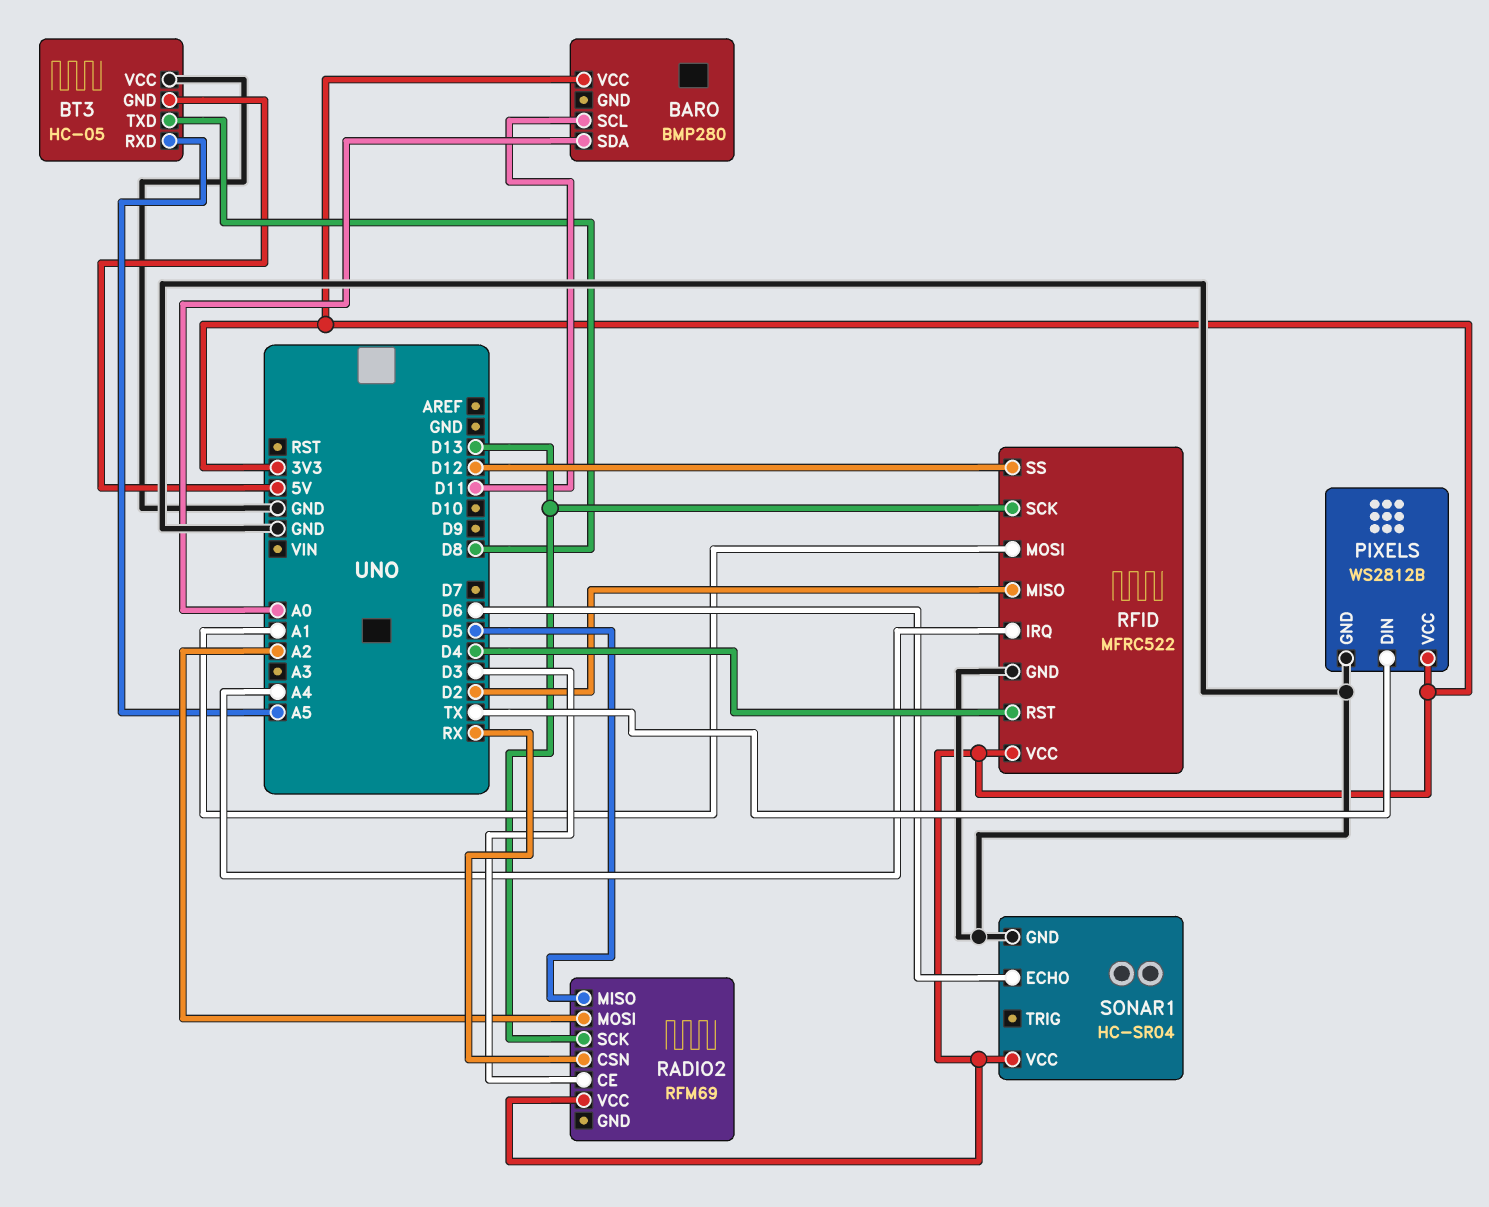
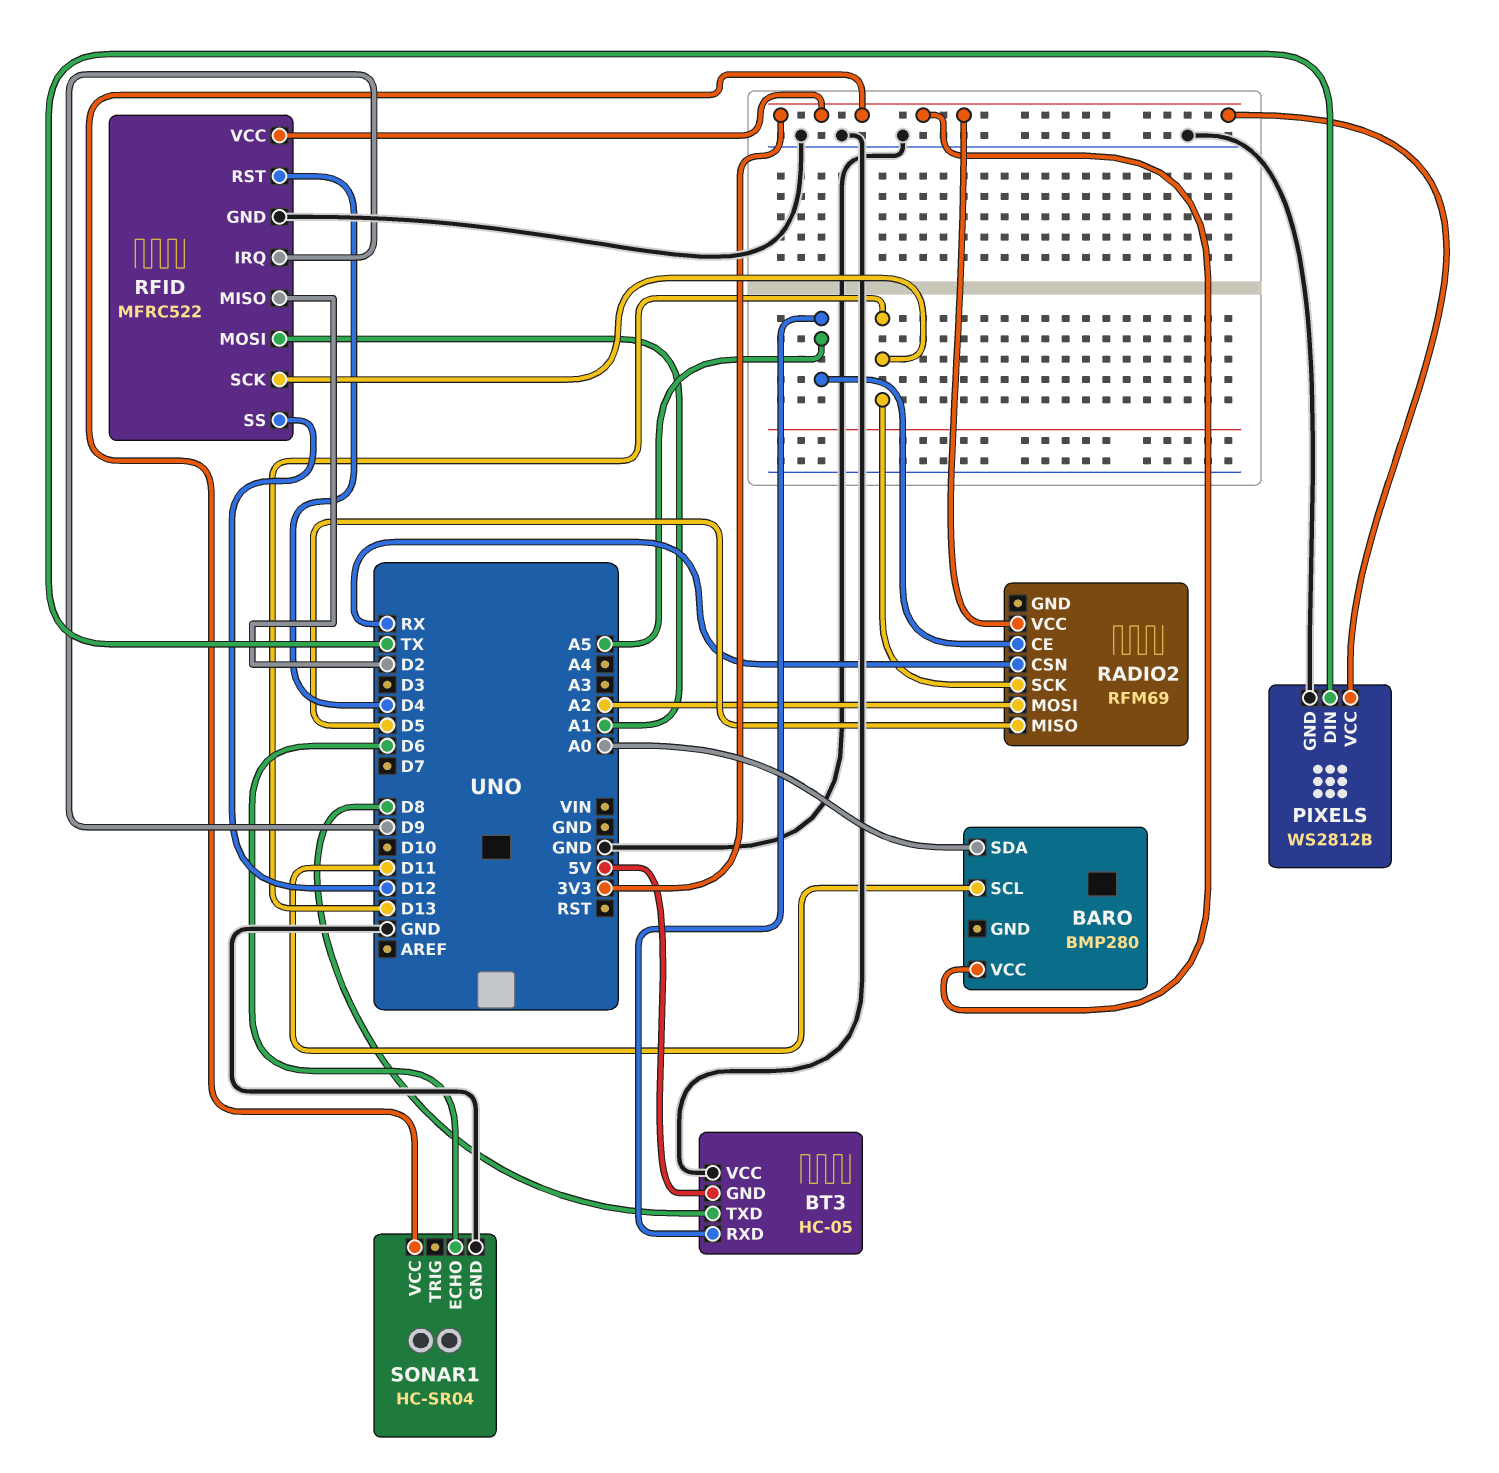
RADIO2 pin CE: D3 -> A5
RFID pin IRQ: A4 -> D9

